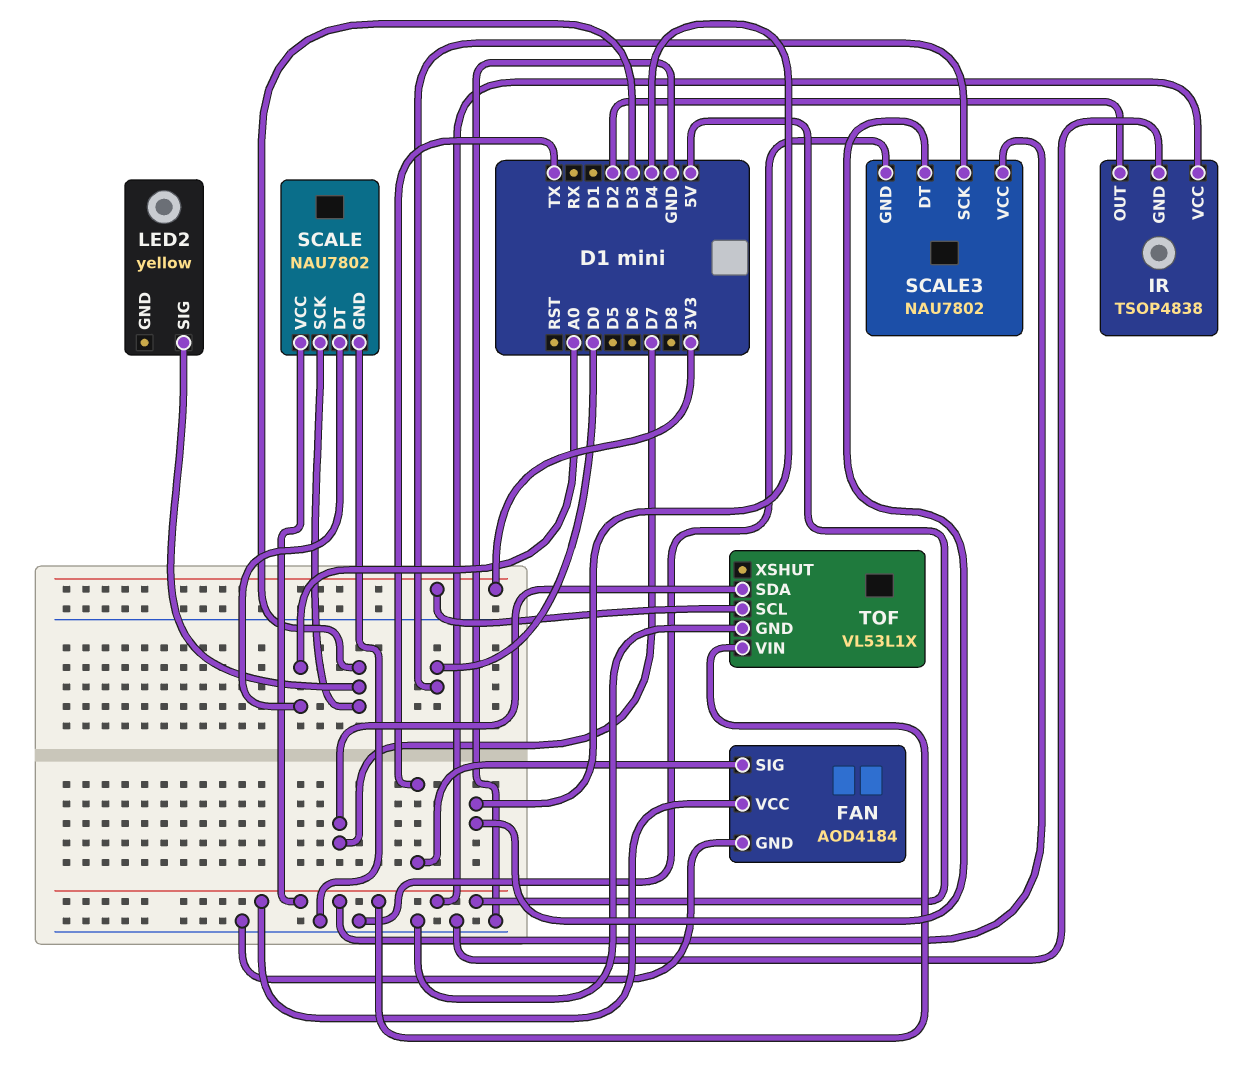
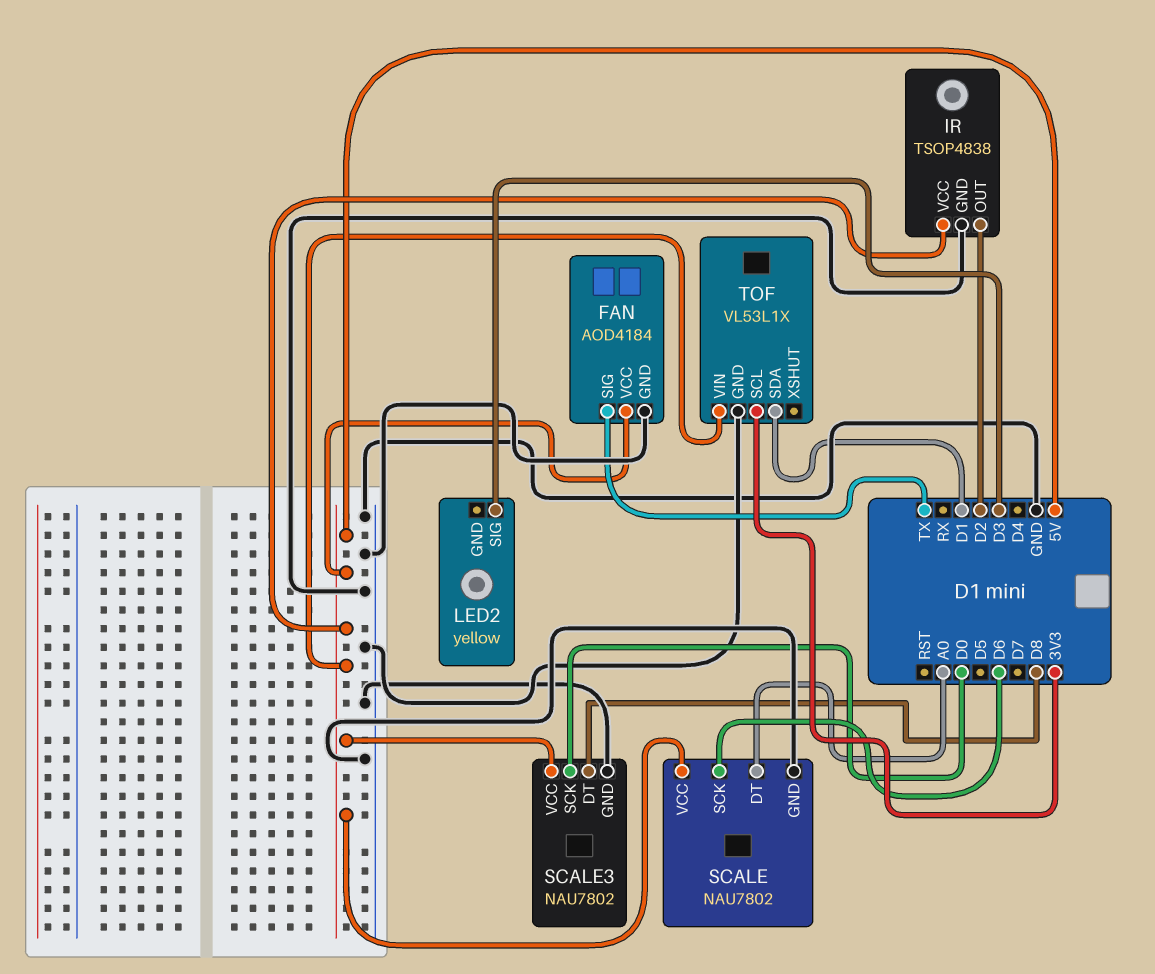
SCALE pin SCK: D3 -> D6
SCALE3 pin DT: D4 -> D8
TOF pin SDA: D7 -> D1

